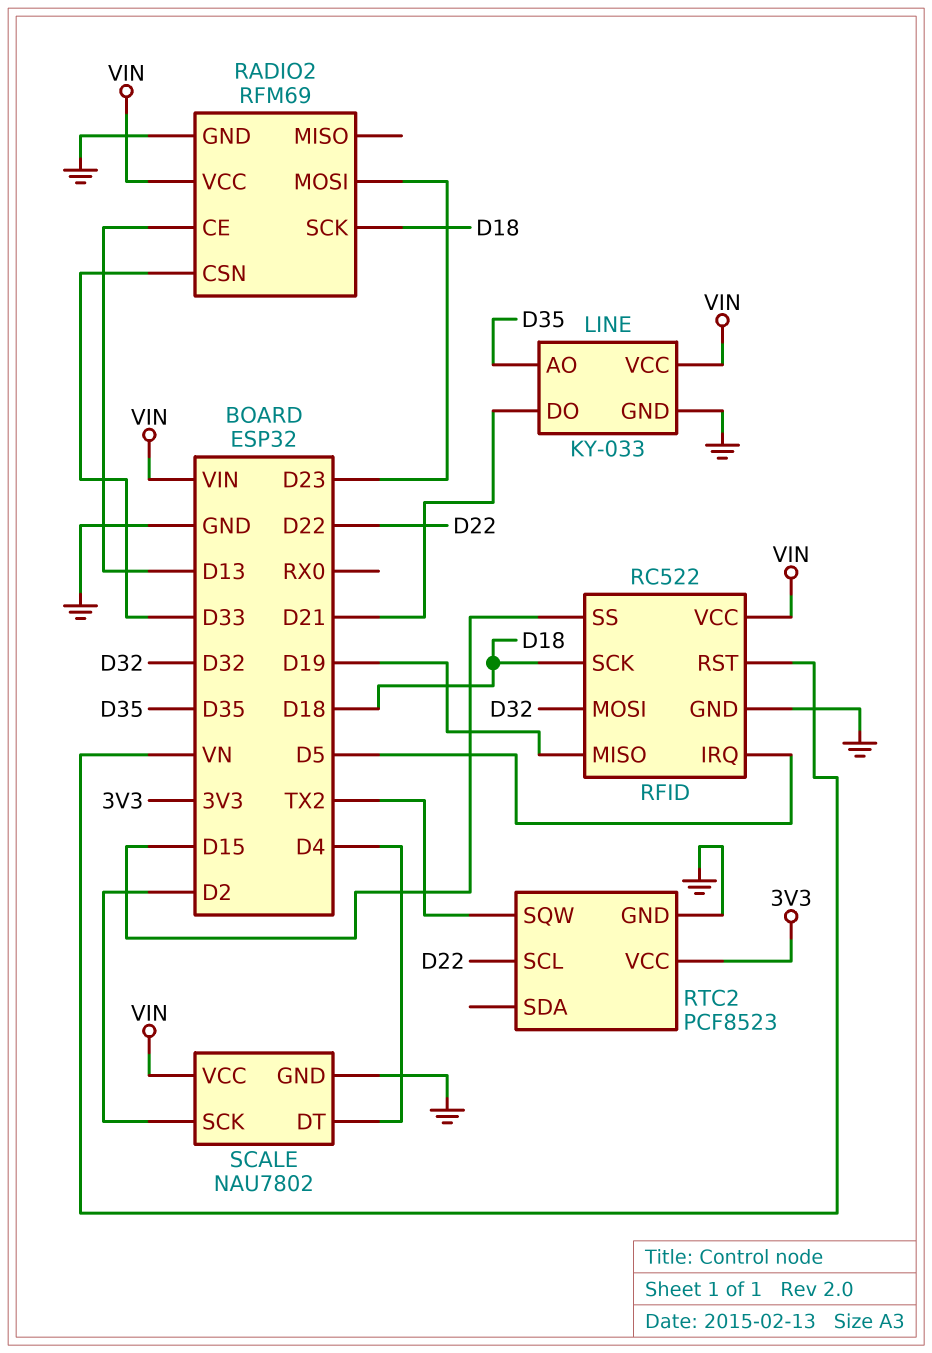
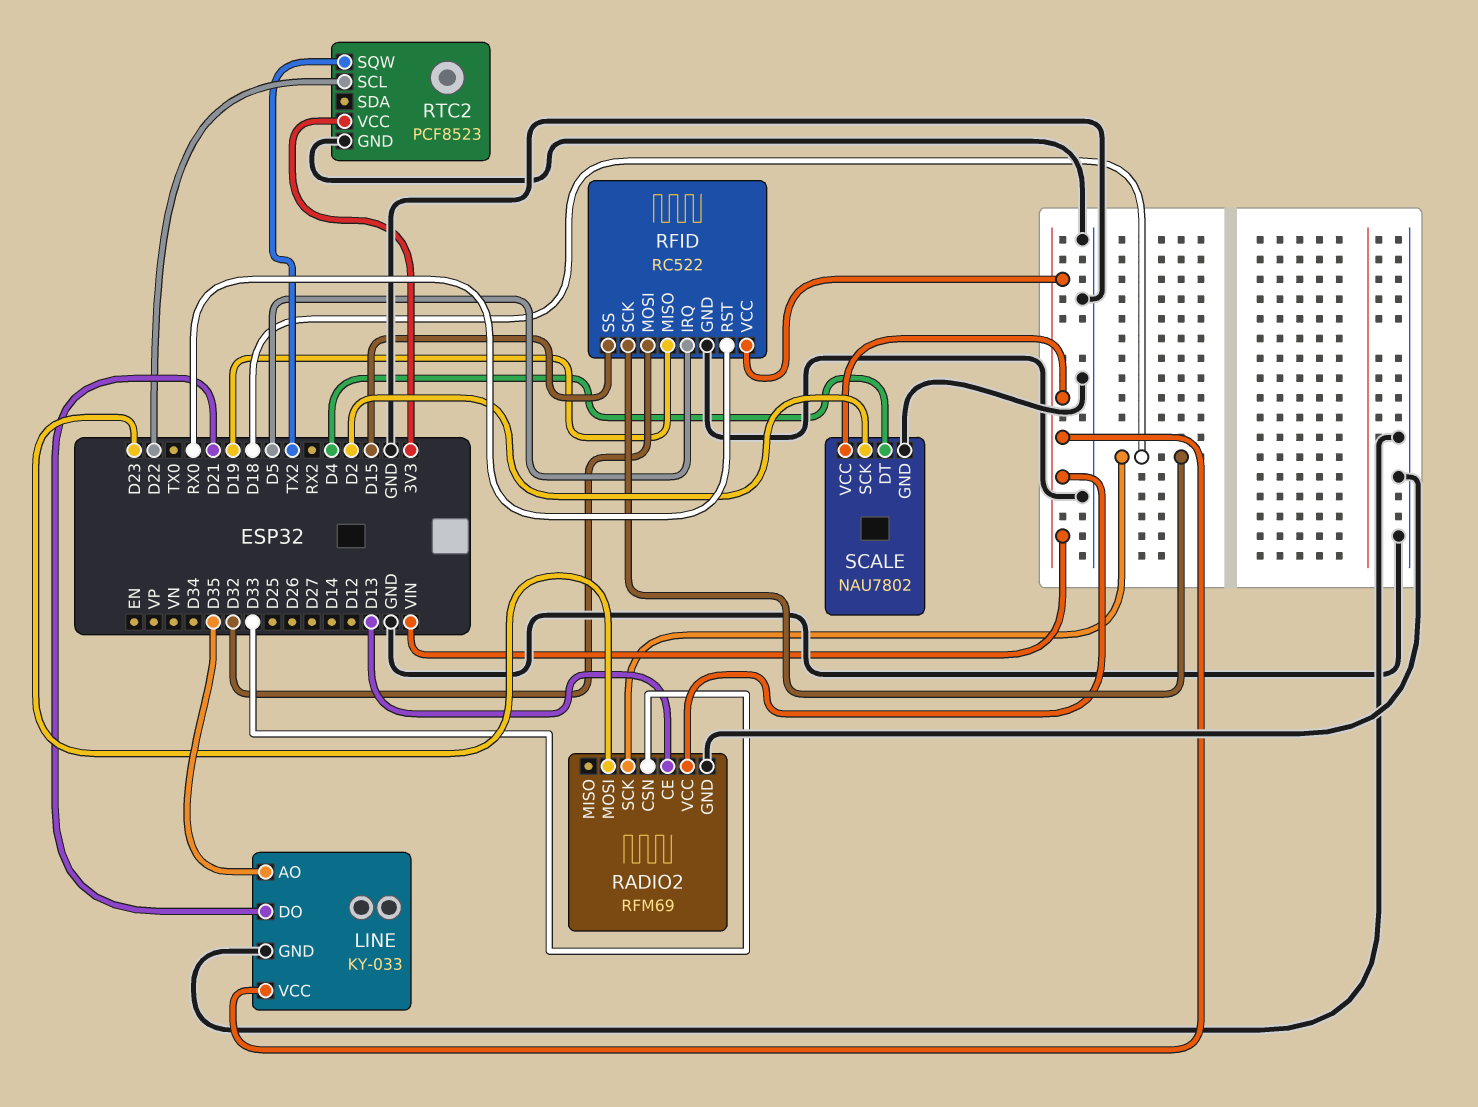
RFID pin RST: VN -> RX0

